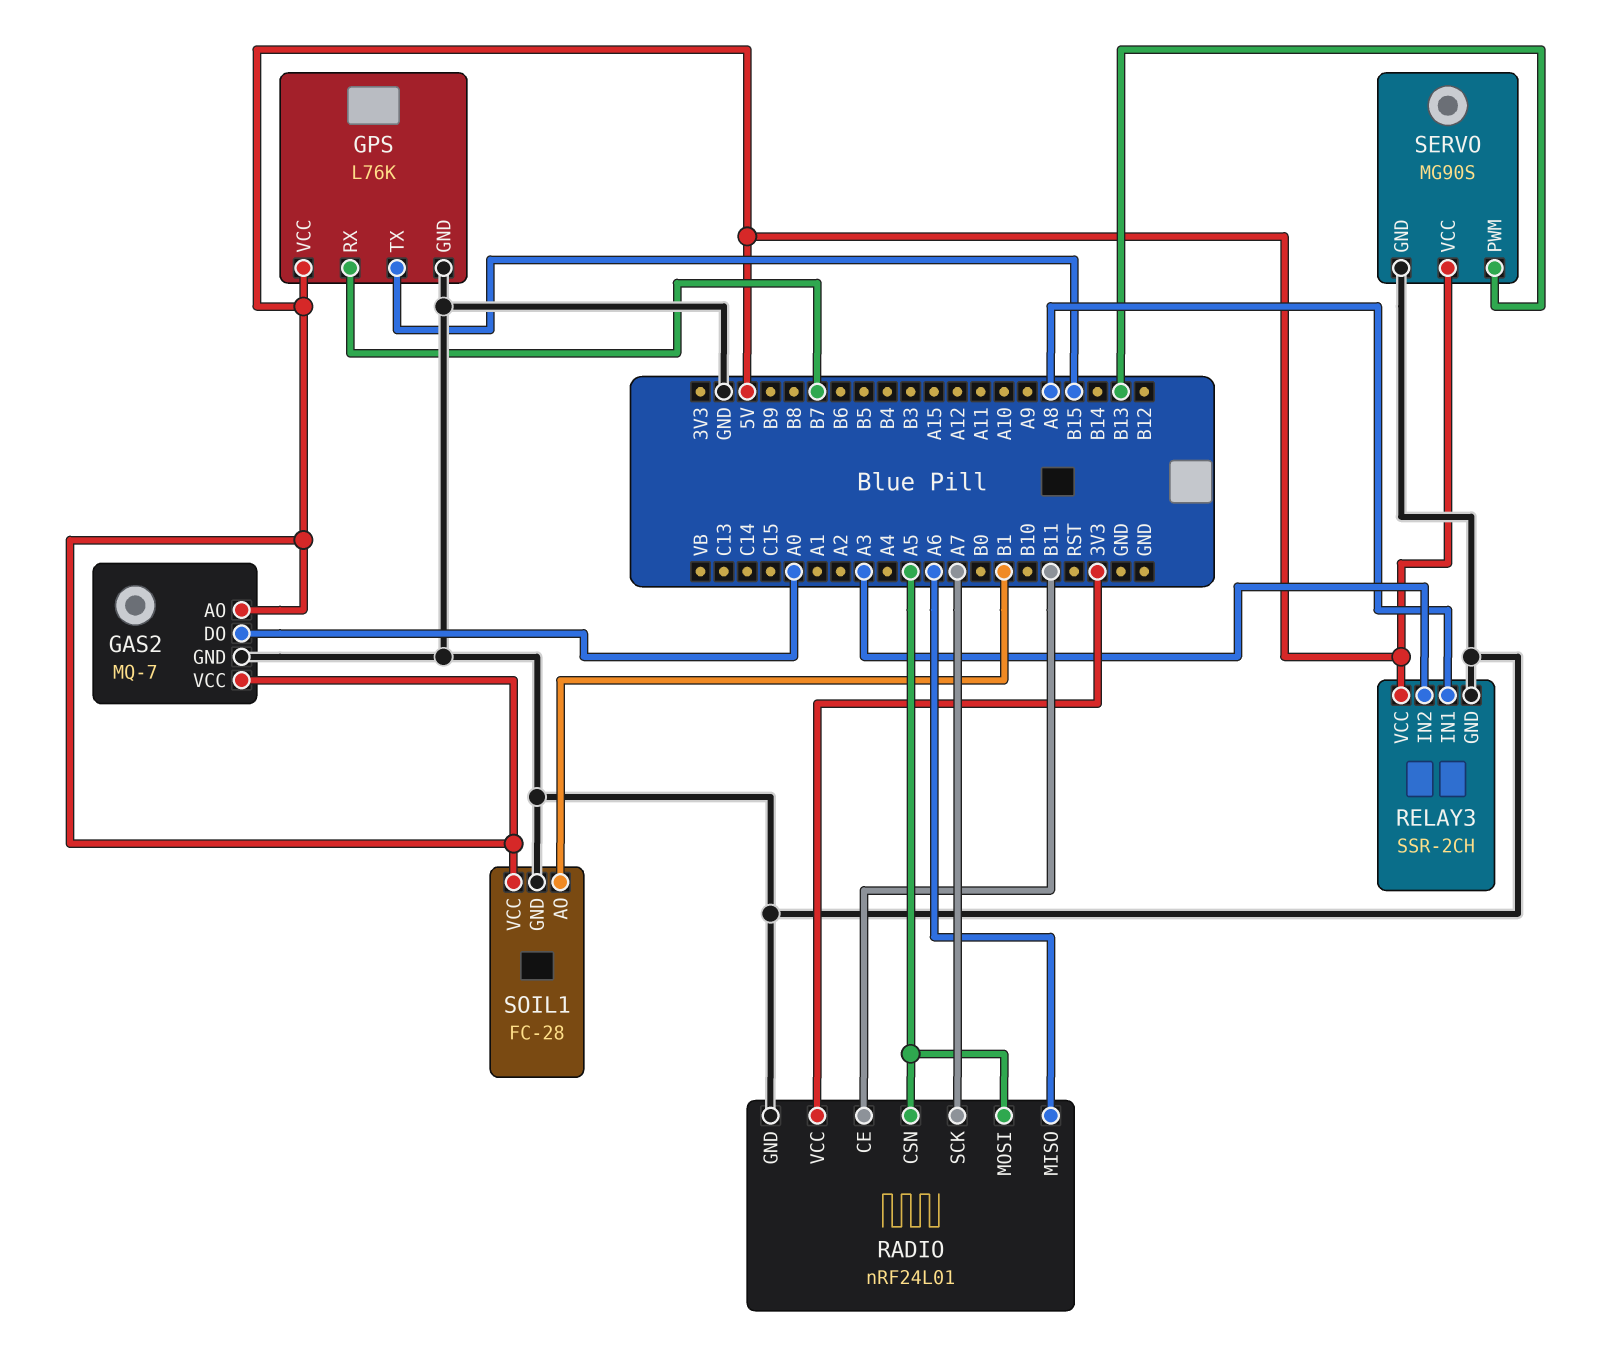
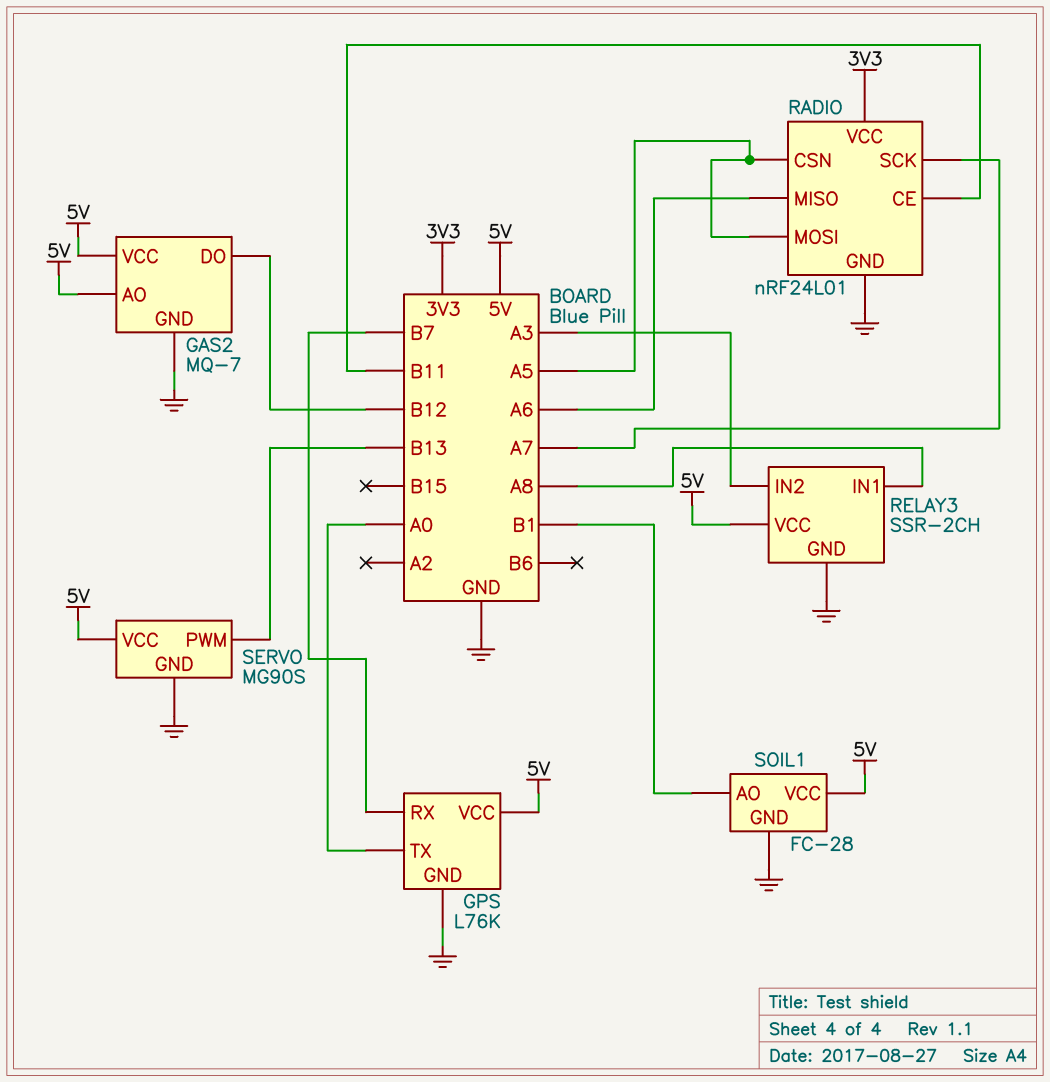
GAS2 pin DO: A0 -> B12
GPS pin TX: B15 -> A0

